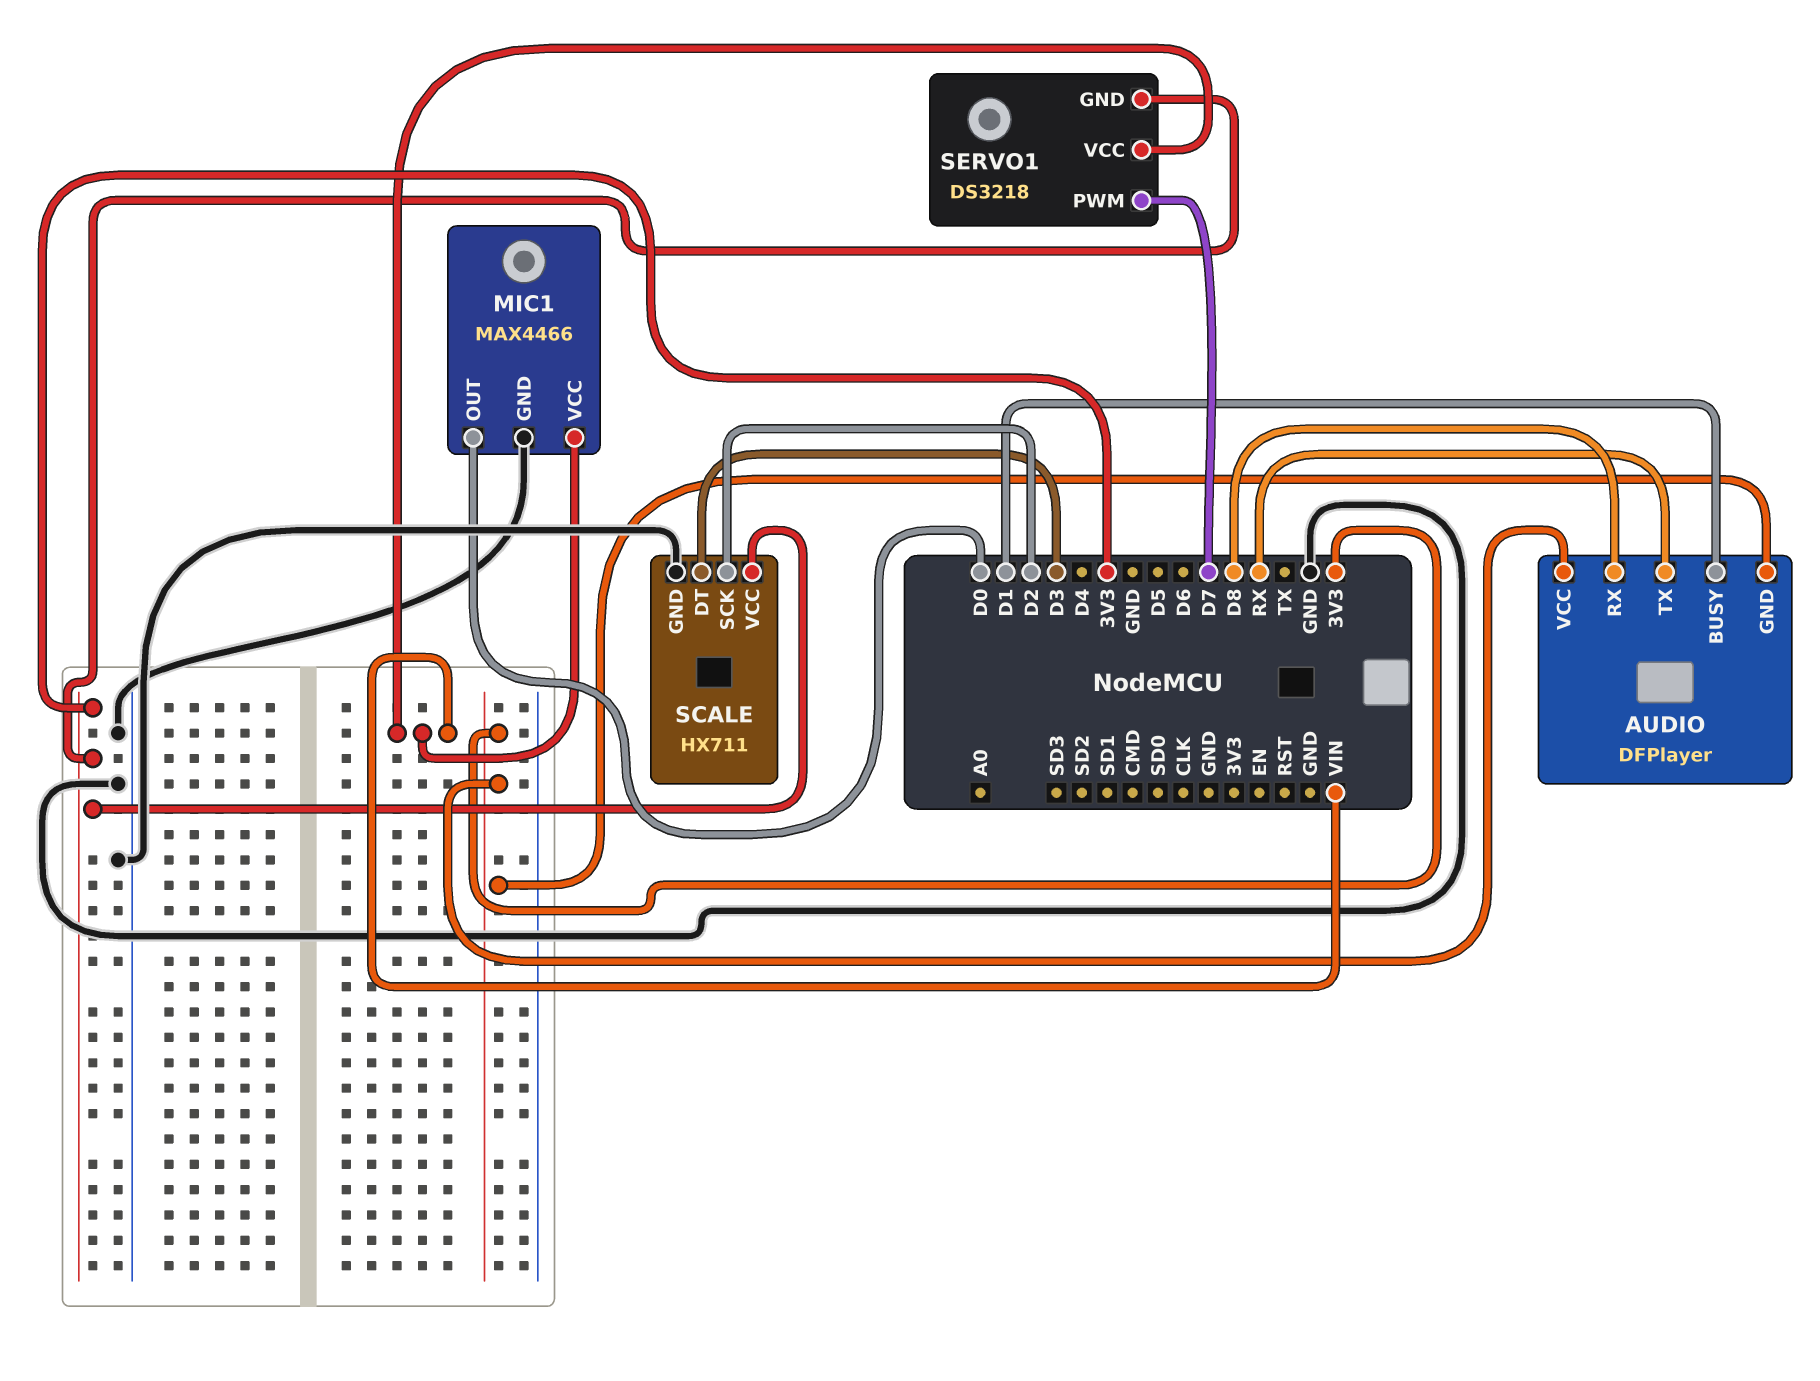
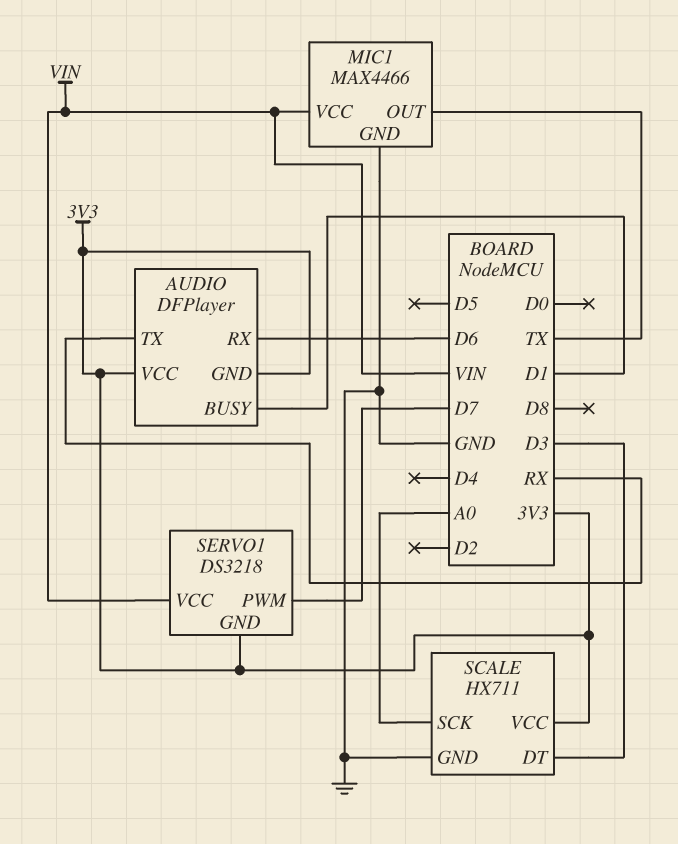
AUDIO pin RX: D8 -> D6
MIC1 pin OUT: D0 -> TX
SCALE pin SCK: D2 -> A0

